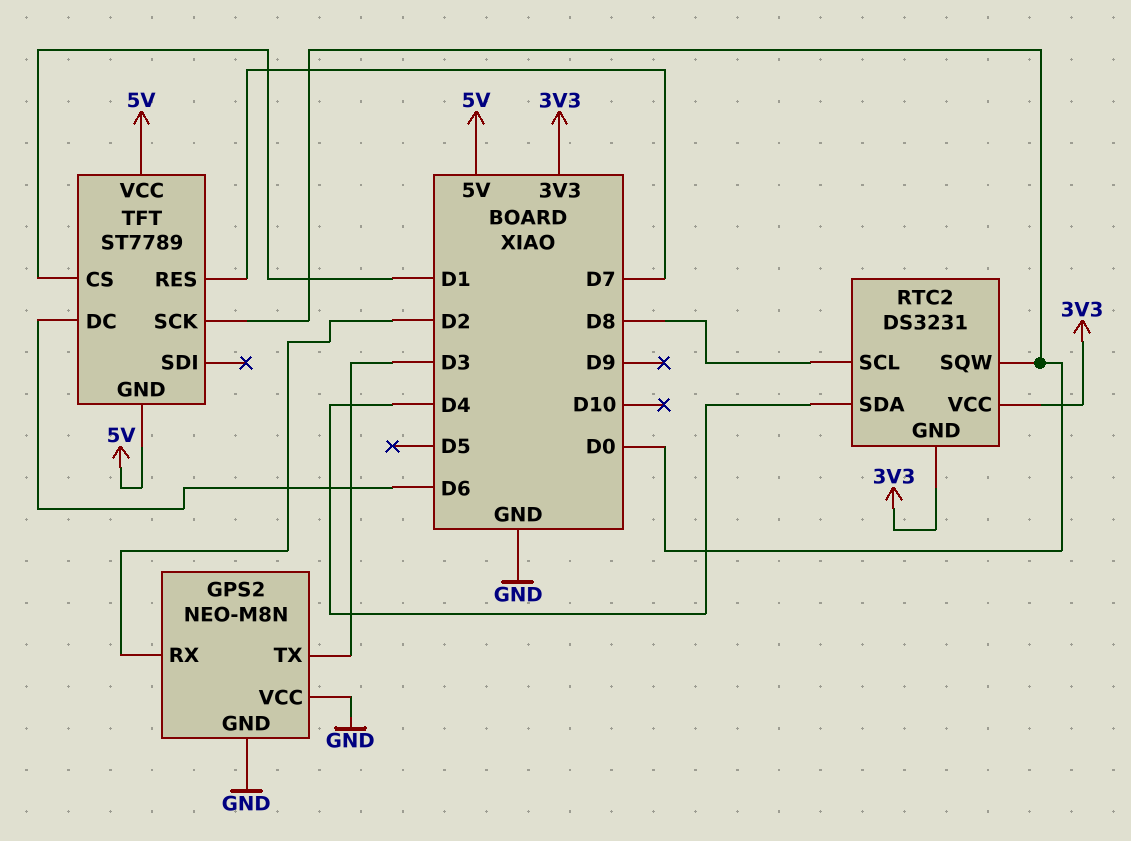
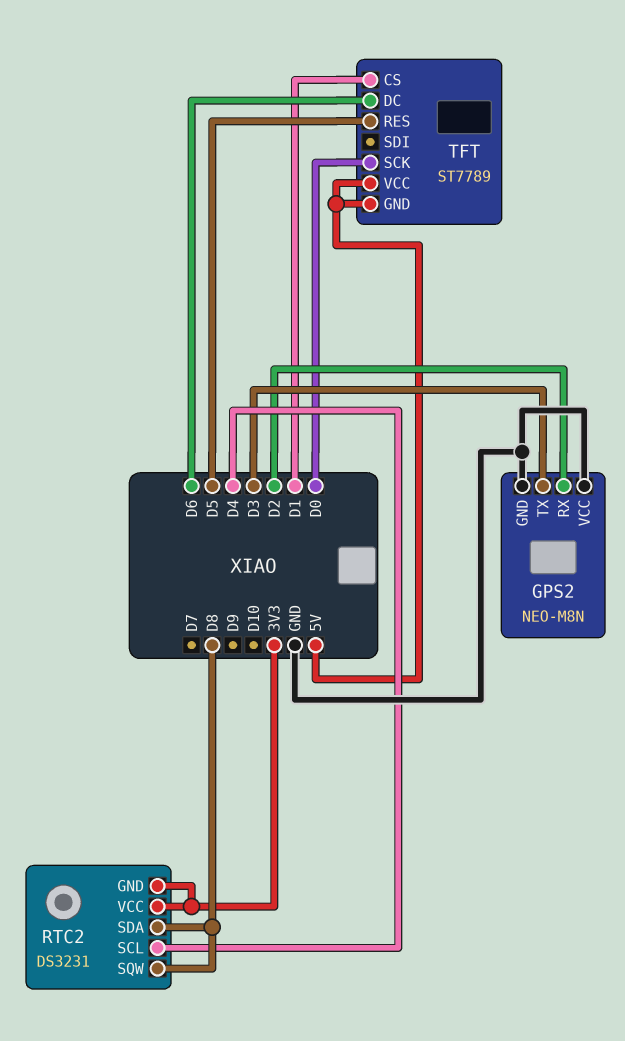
RTC2 pin SCL: D8 -> D4
RTC2 pin SDA: D4 -> D8
RTC2 pin SQW: D0 -> D8
TFT pin RES: D7 -> D5

